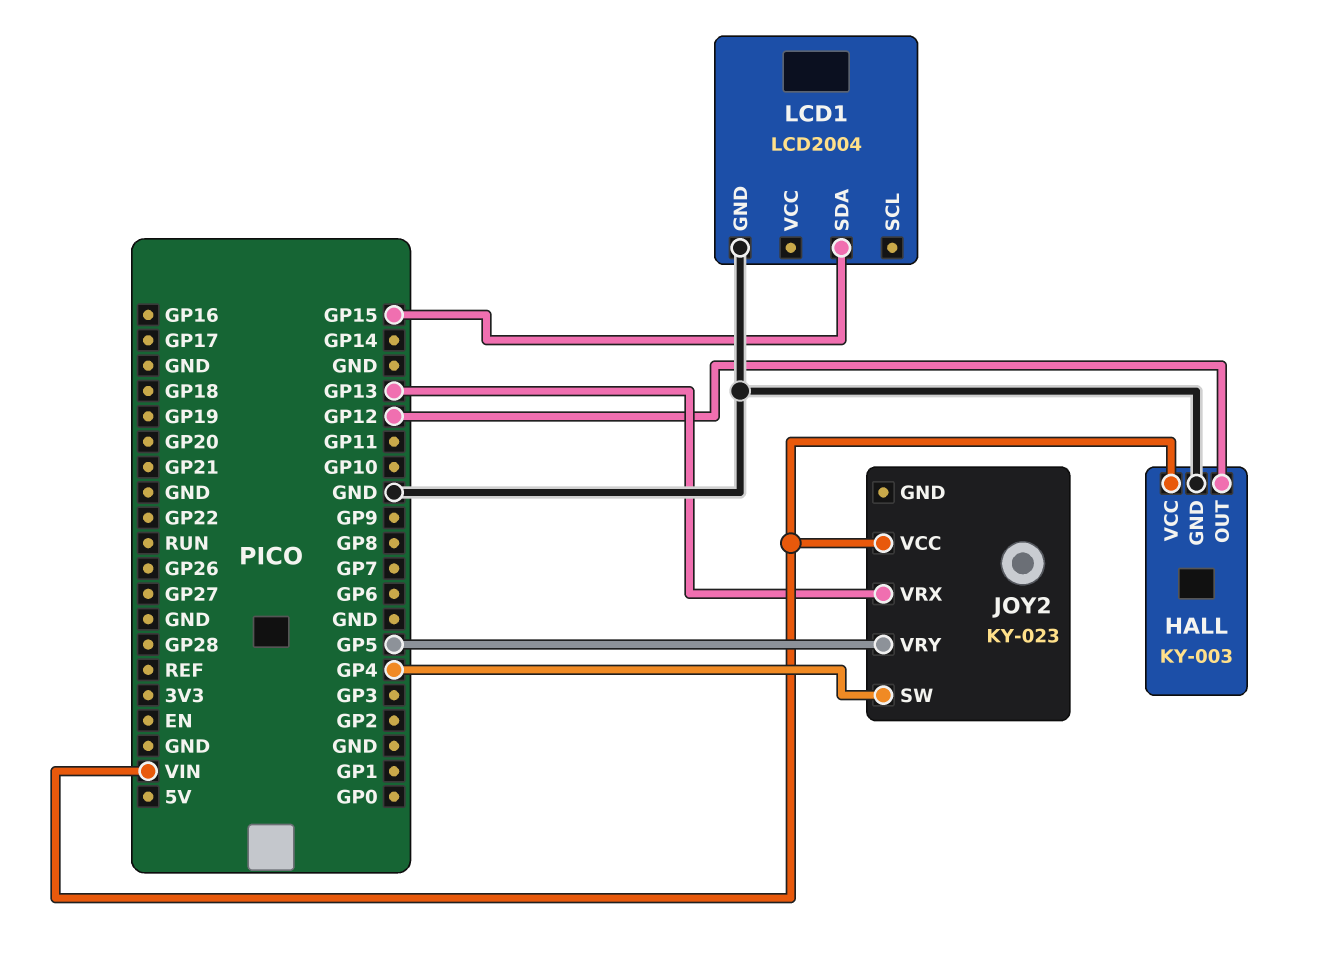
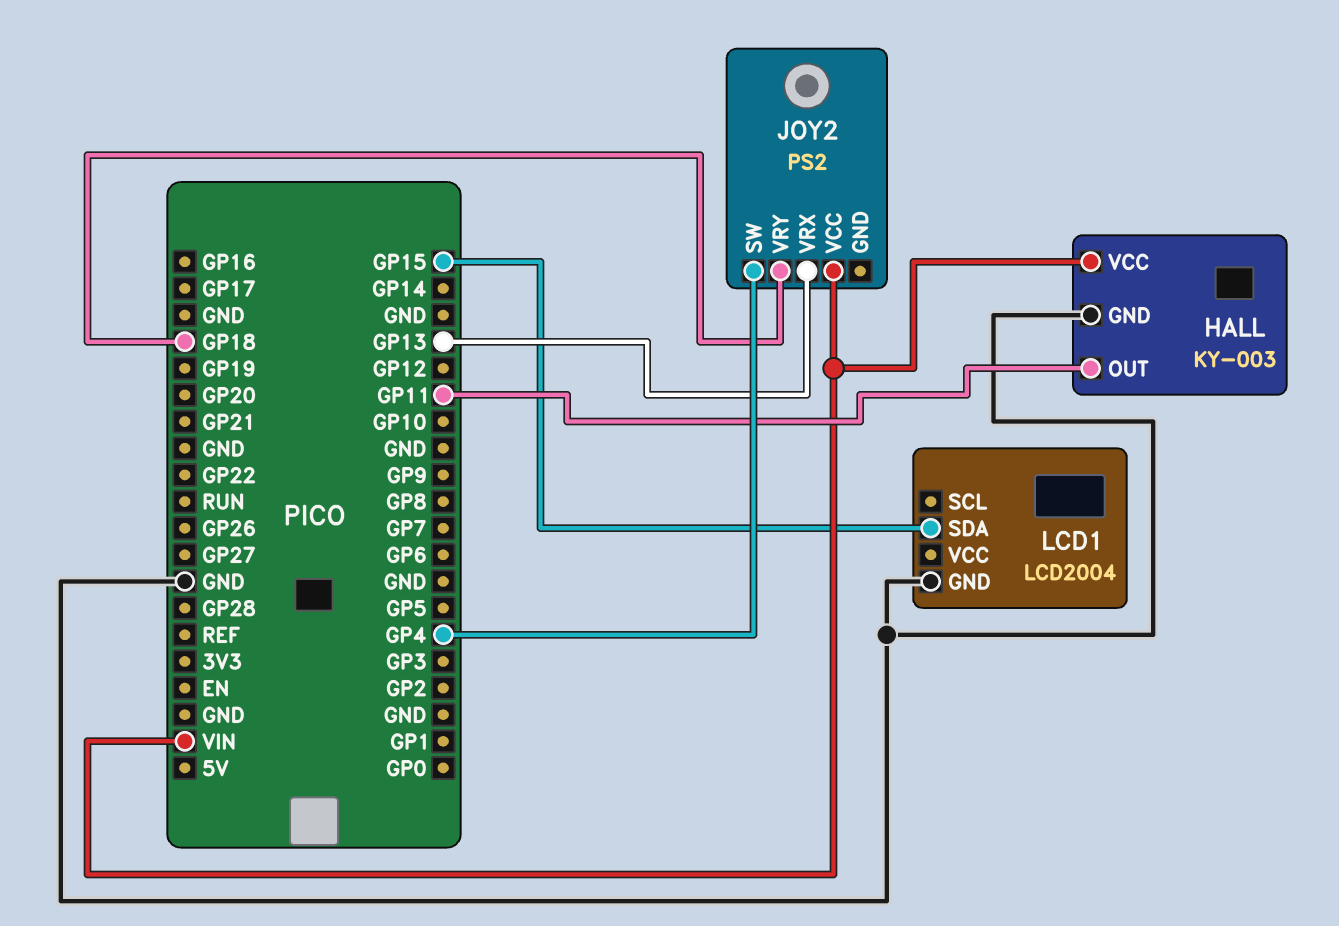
HALL pin OUT: GP12 -> GP11
JOY2: KY-023 -> PS2
JOY2 pin VRY: GP5 -> GP18

